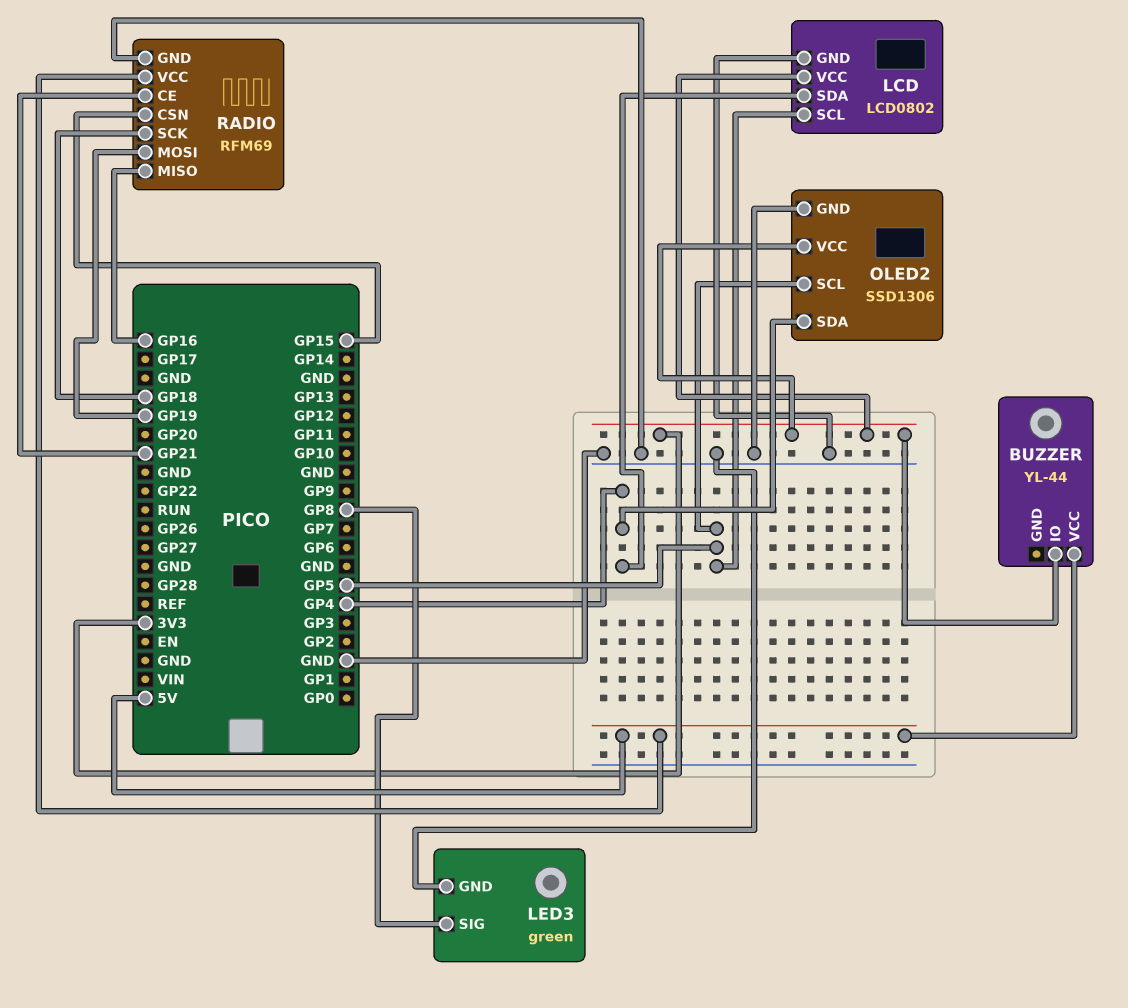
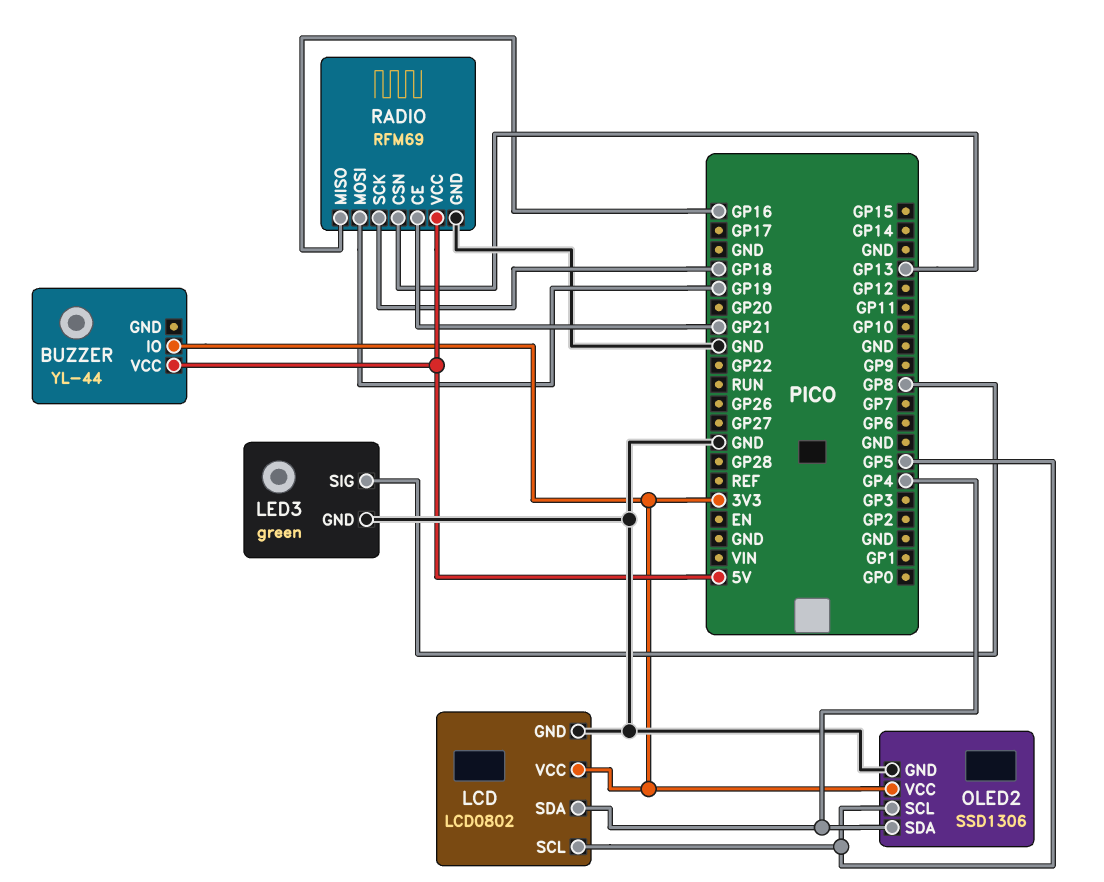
RADIO pin CSN: GP15 -> GP13

